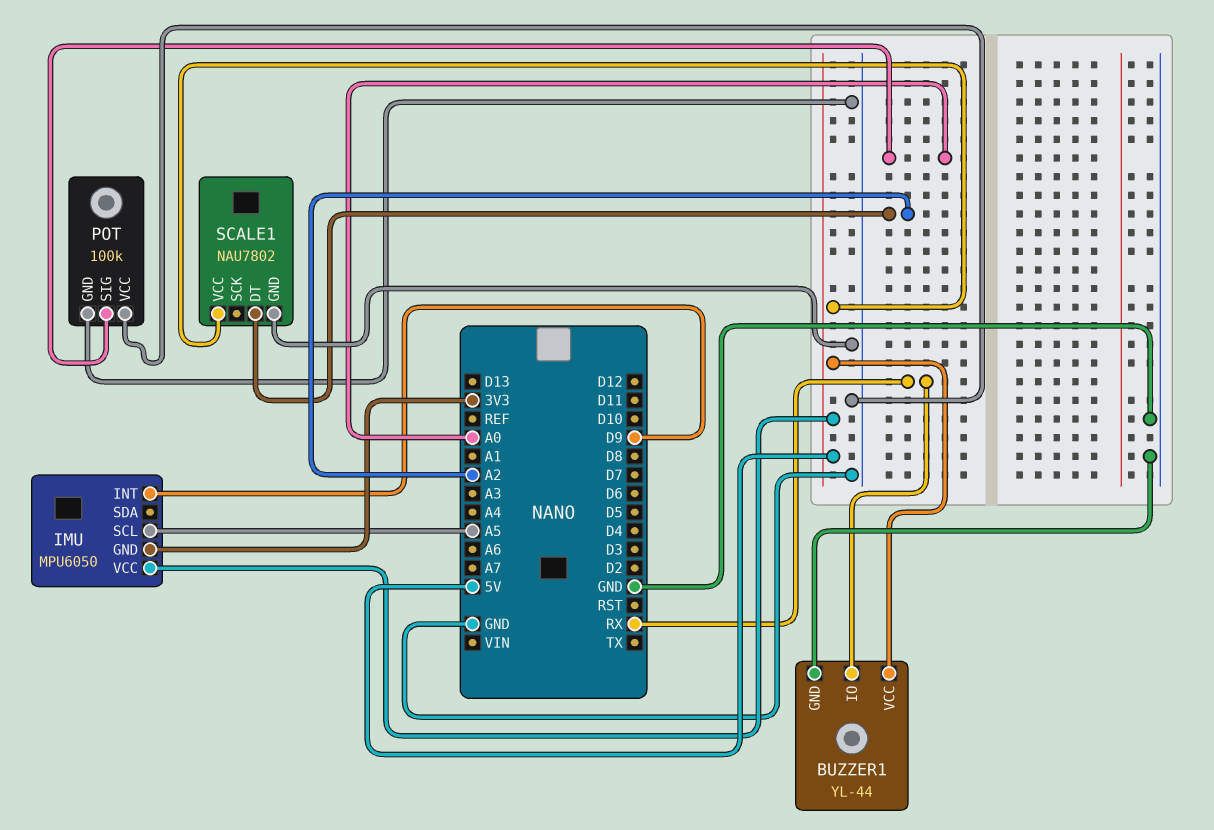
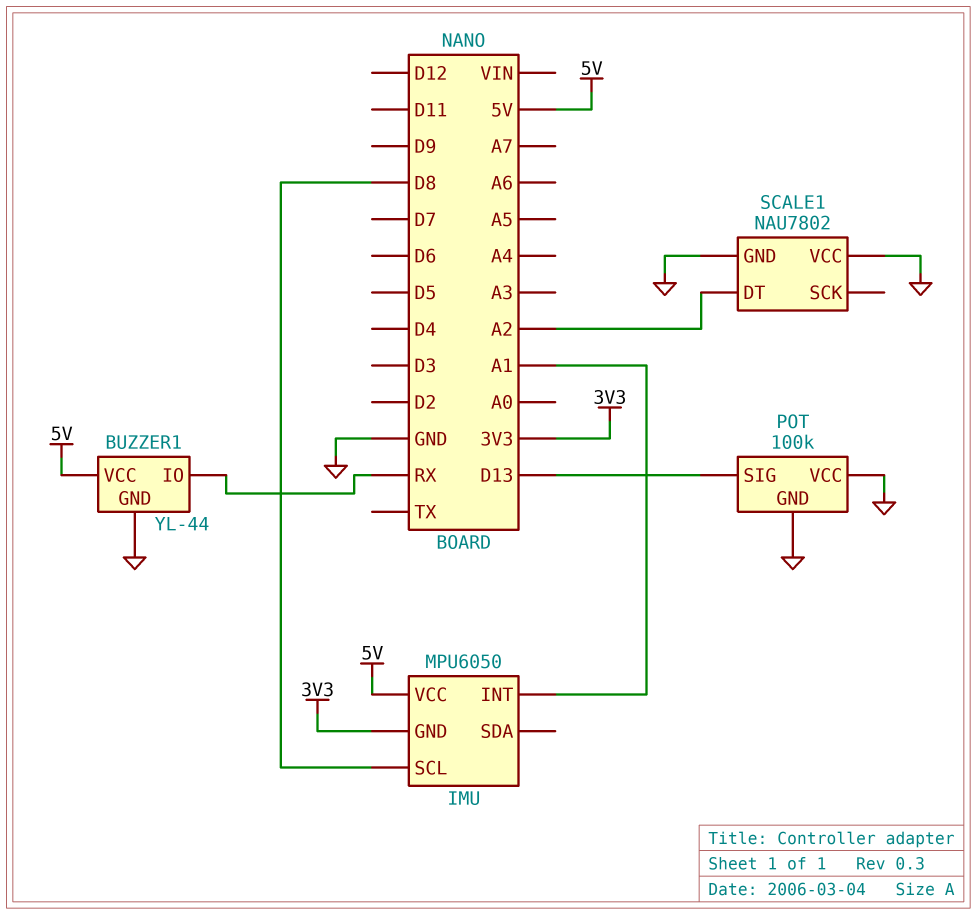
IMU pin INT: D9 -> A1
IMU pin SCL: A5 -> D8
POT pin SIG: A0 -> D13
SCALE1 pin VCC: 5V -> GND

